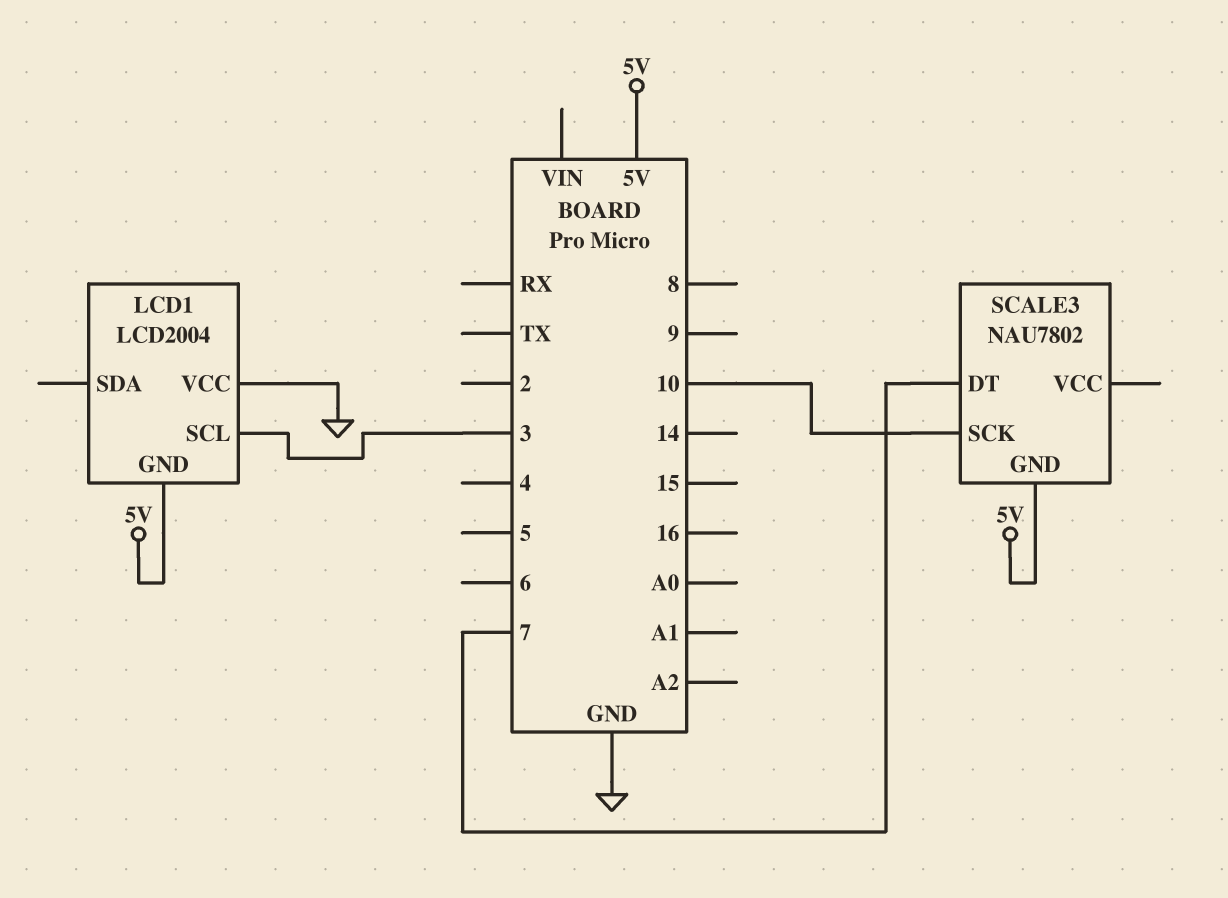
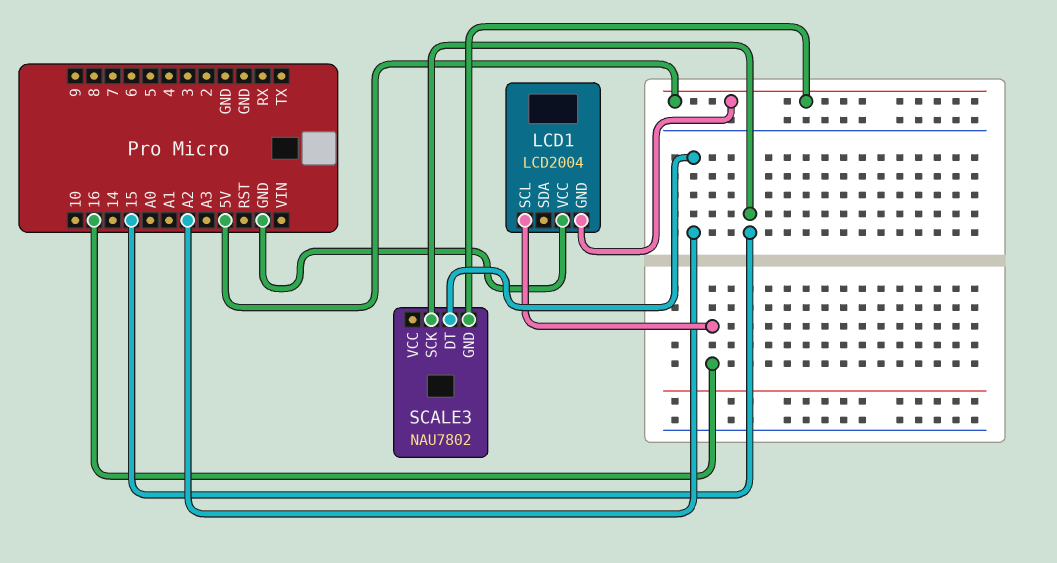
LCD1 pin SCL: 3 -> 16
SCALE3 pin DT: 7 -> A2
SCALE3 pin SCK: 10 -> 15

